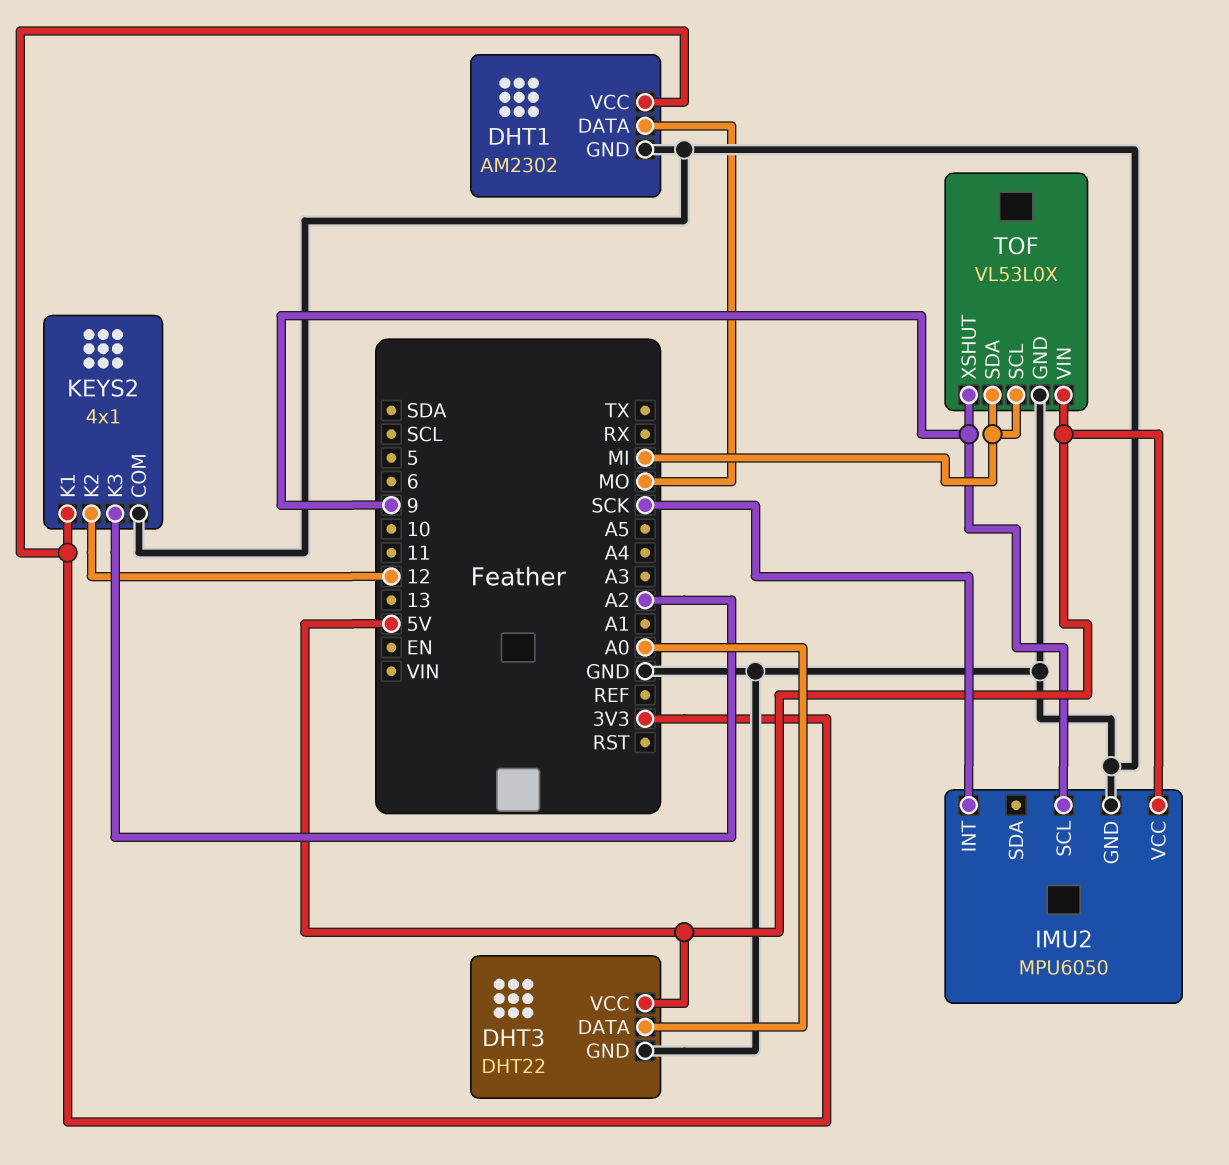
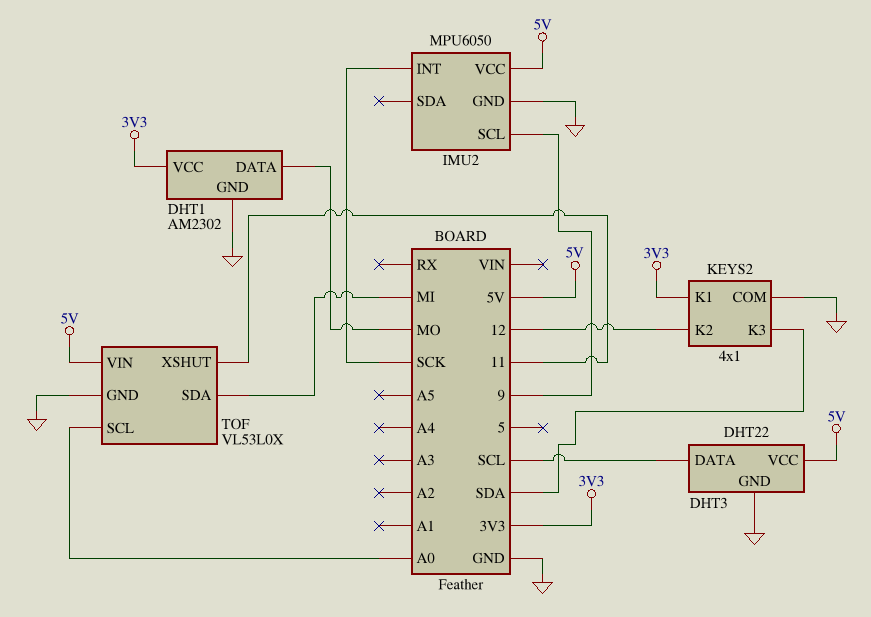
DHT3 pin DATA: A0 -> SCL
KEYS2 pin K3: A2 -> SDA
TOF pin SCL: MI -> A0
TOF pin XSHUT: 9 -> 11

